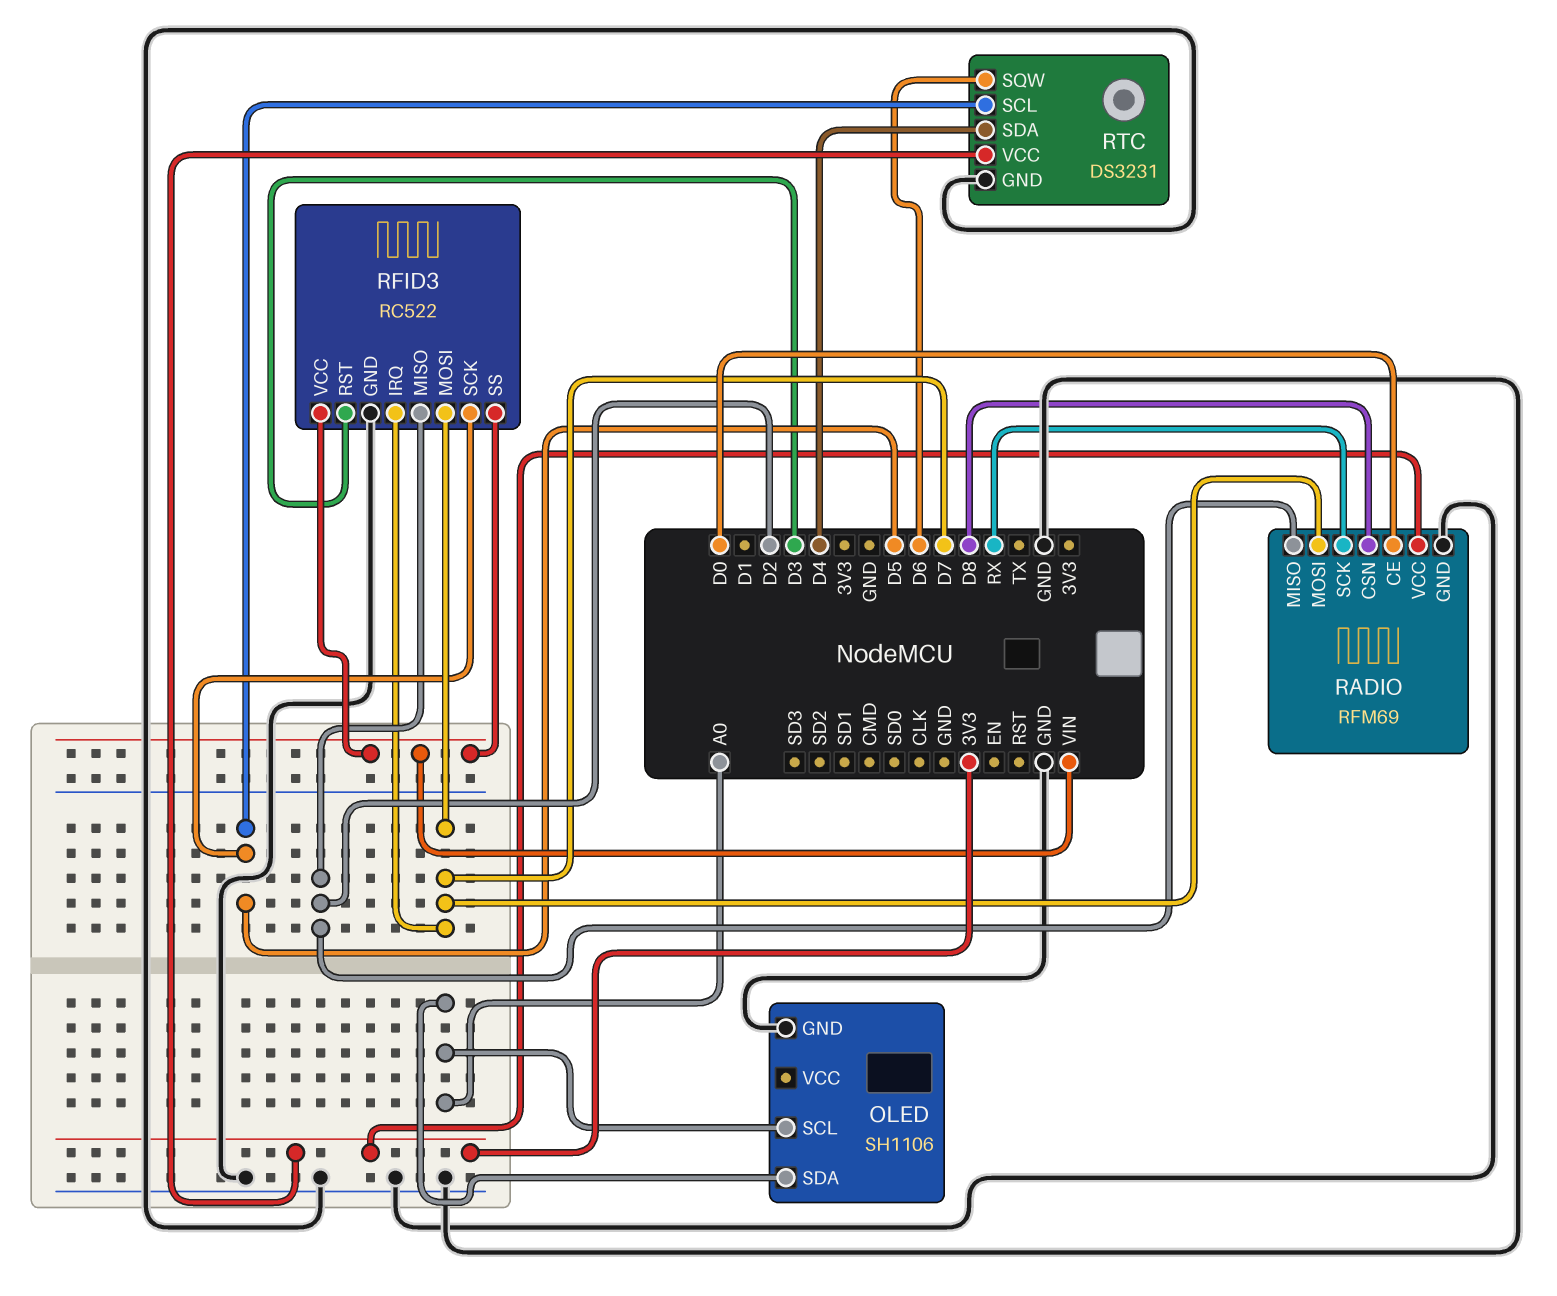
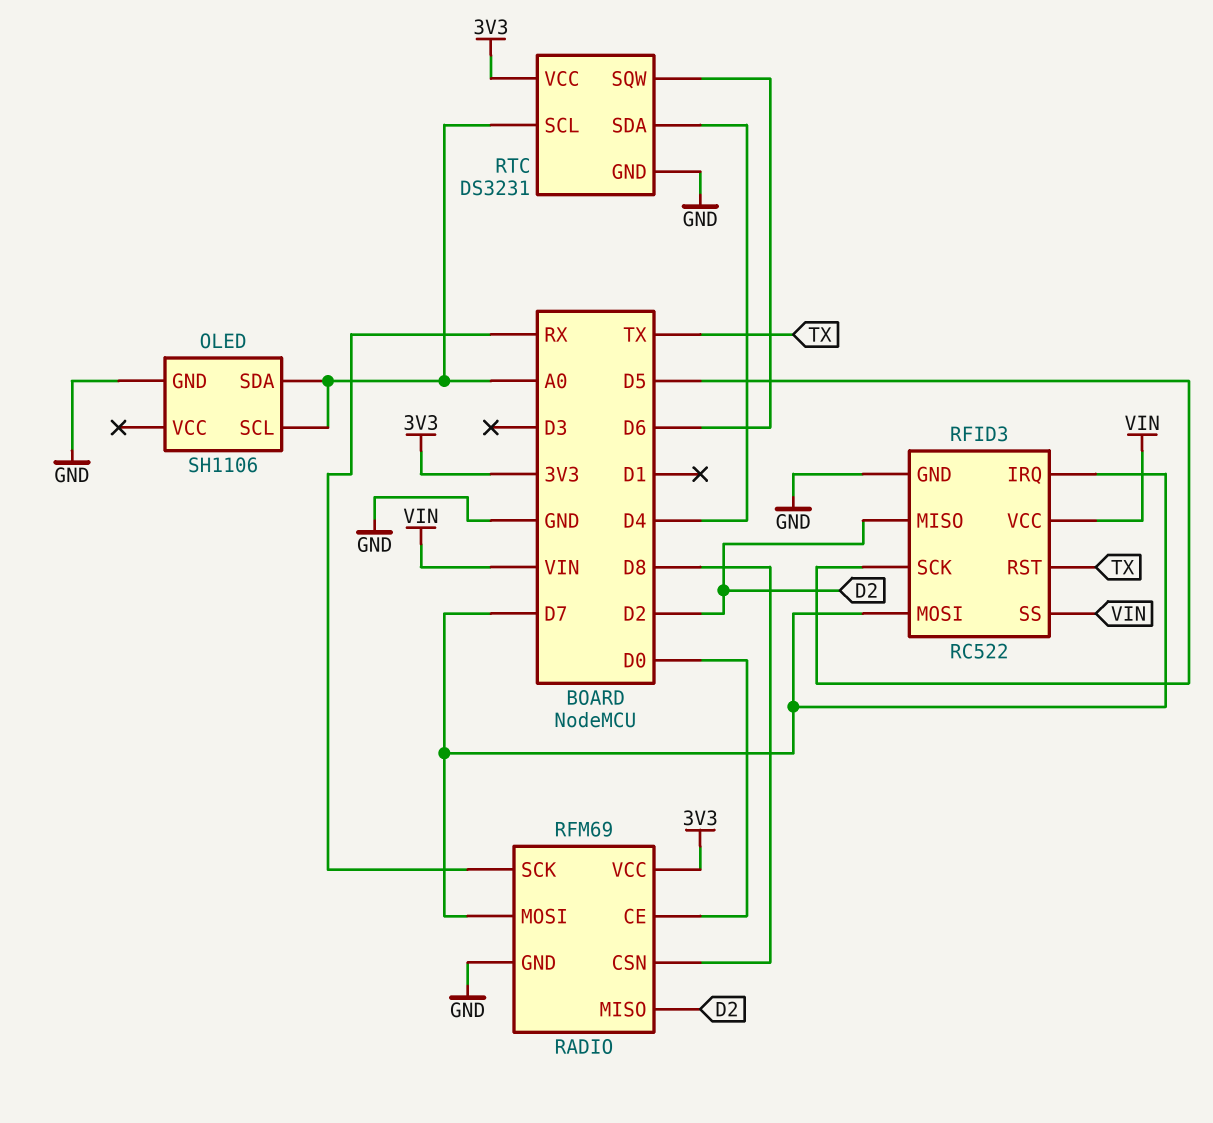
RFID3 pin RST: D3 -> TX
RTC pin SCL: D5 -> A0

